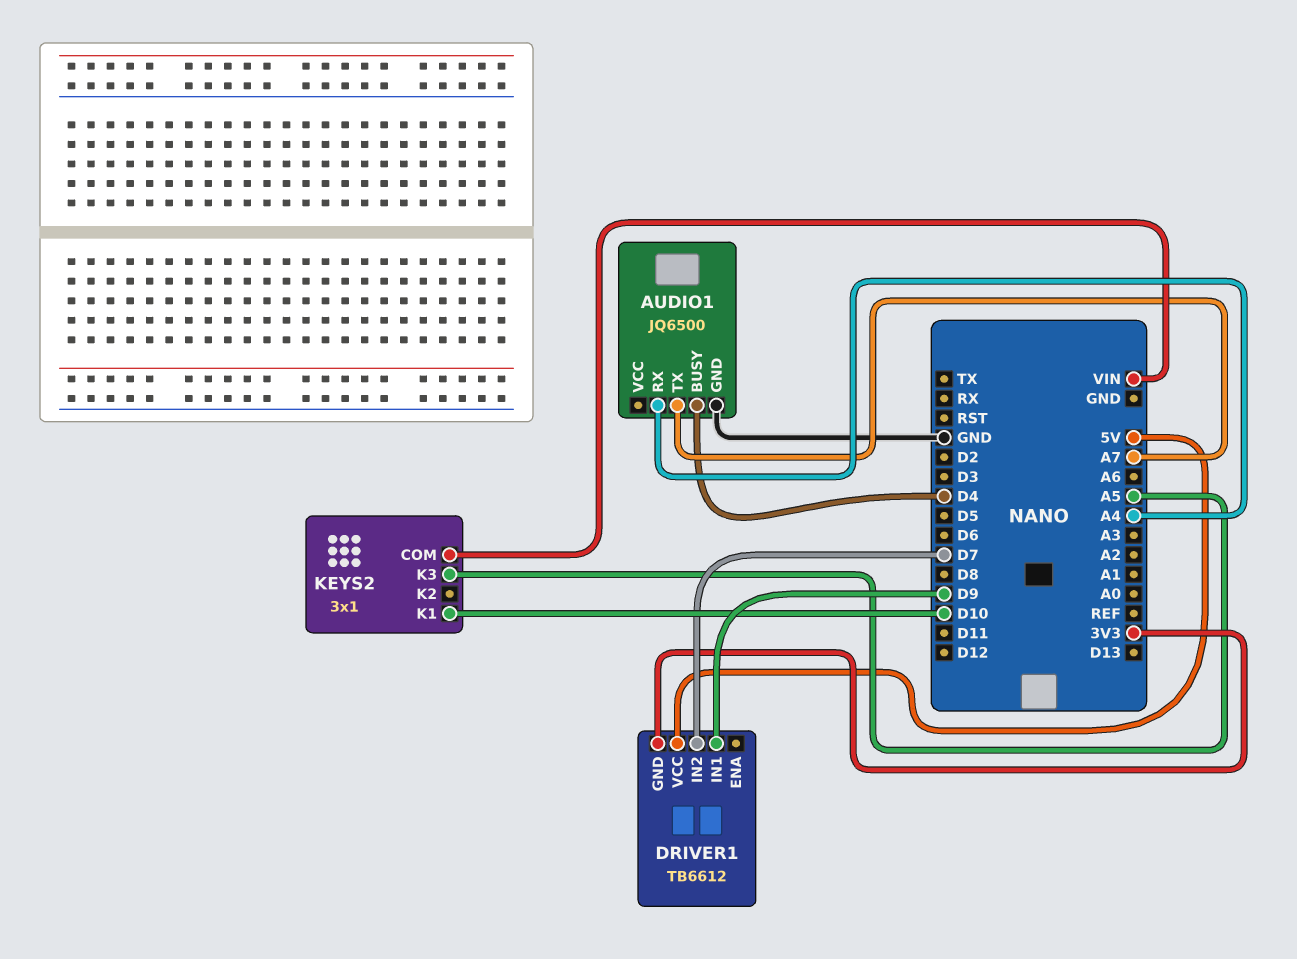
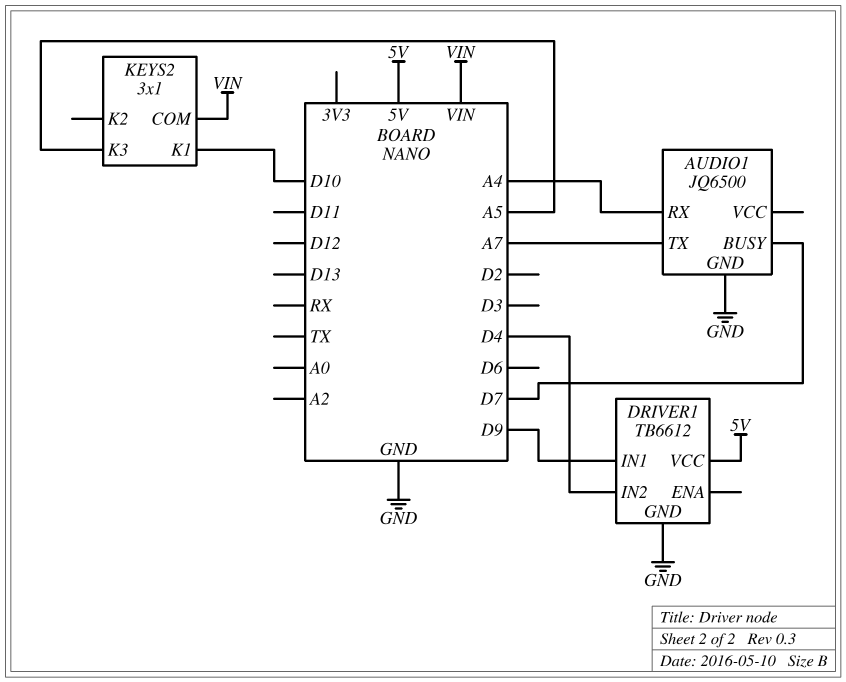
AUDIO1 pin BUSY: D4 -> D7
DRIVER1 pin GND: 3V3 -> GND
DRIVER1 pin IN2: D7 -> D4

